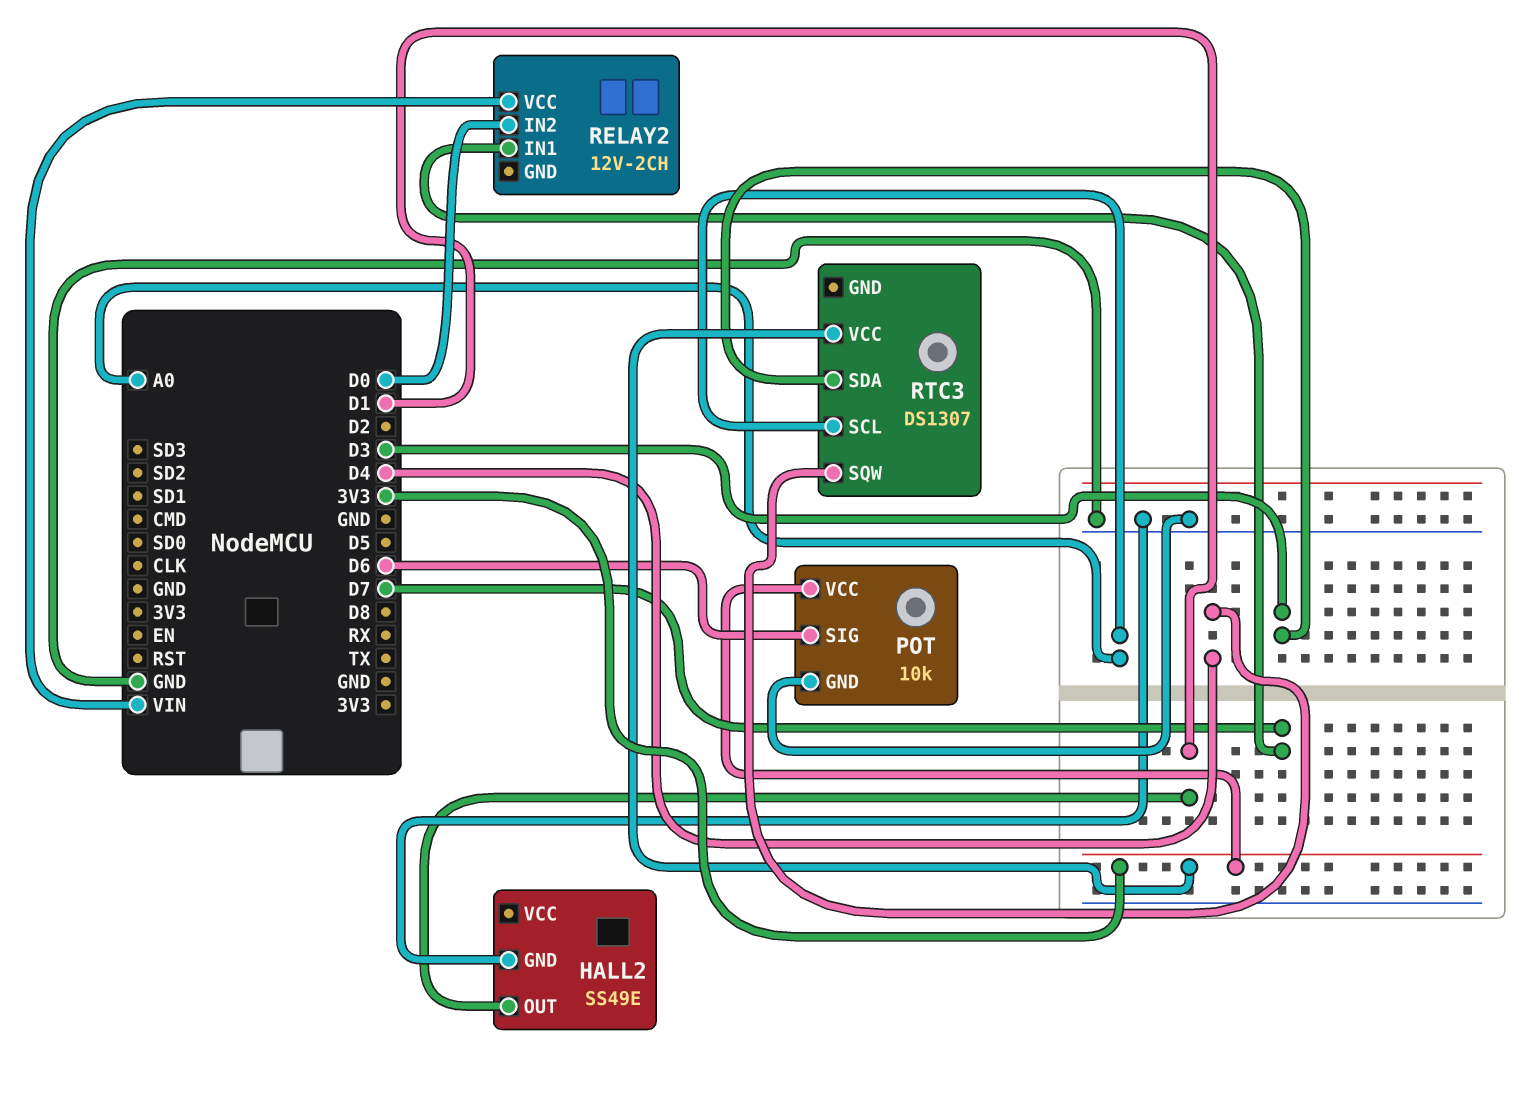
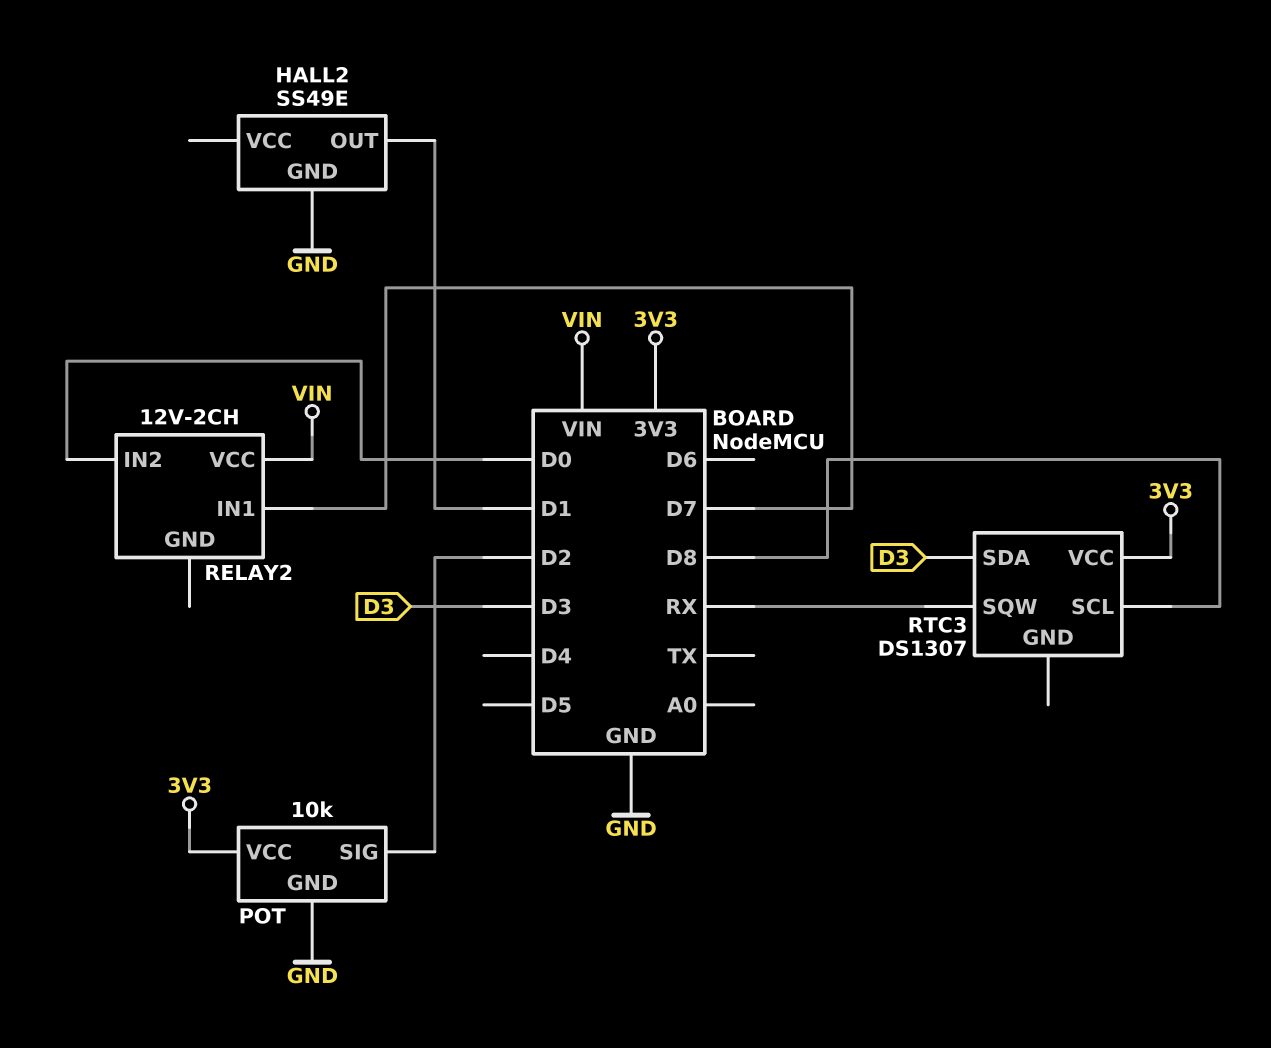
POT pin SIG: D6 -> D2
RTC3 pin SCL: A0 -> D8
RTC3 pin SQW: D4 -> RX

